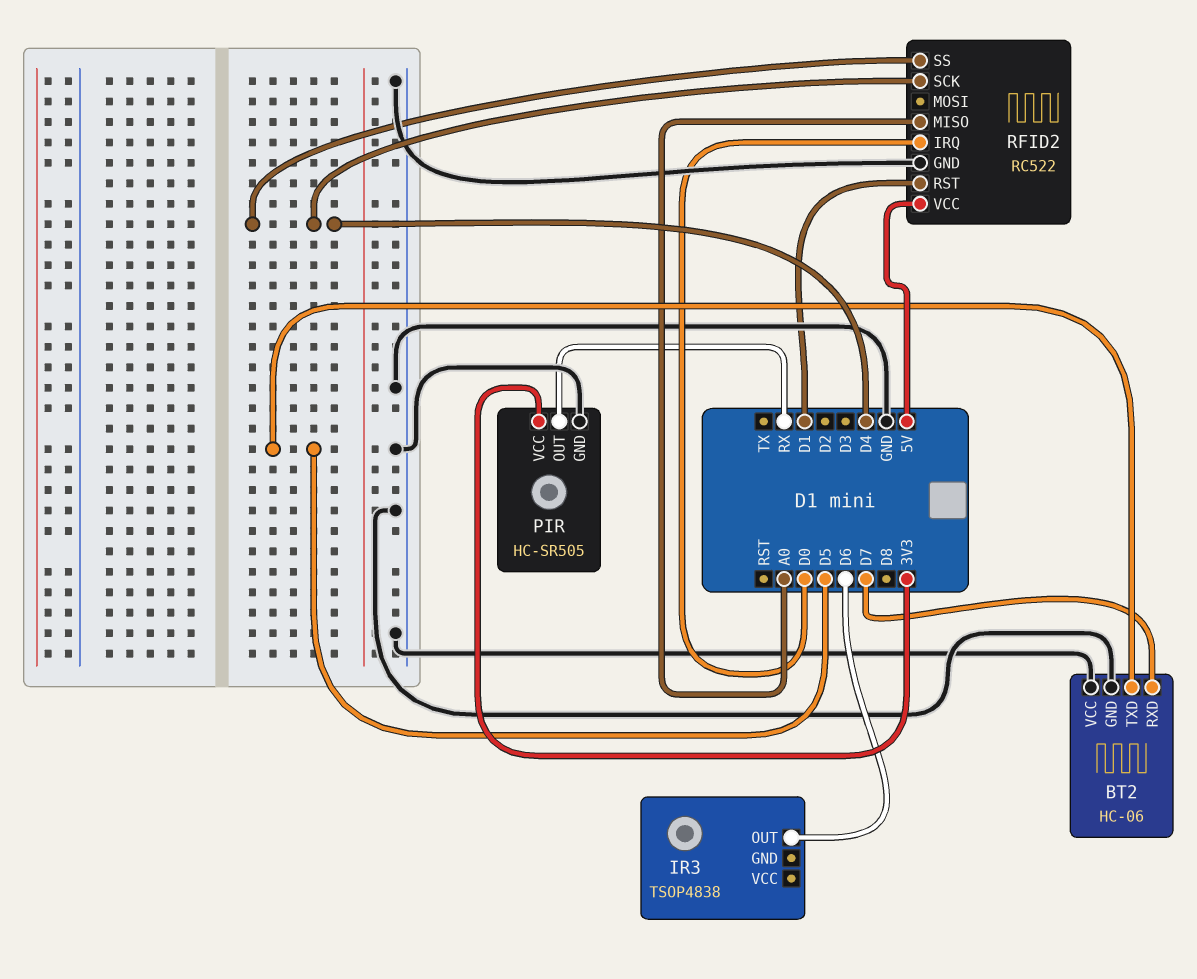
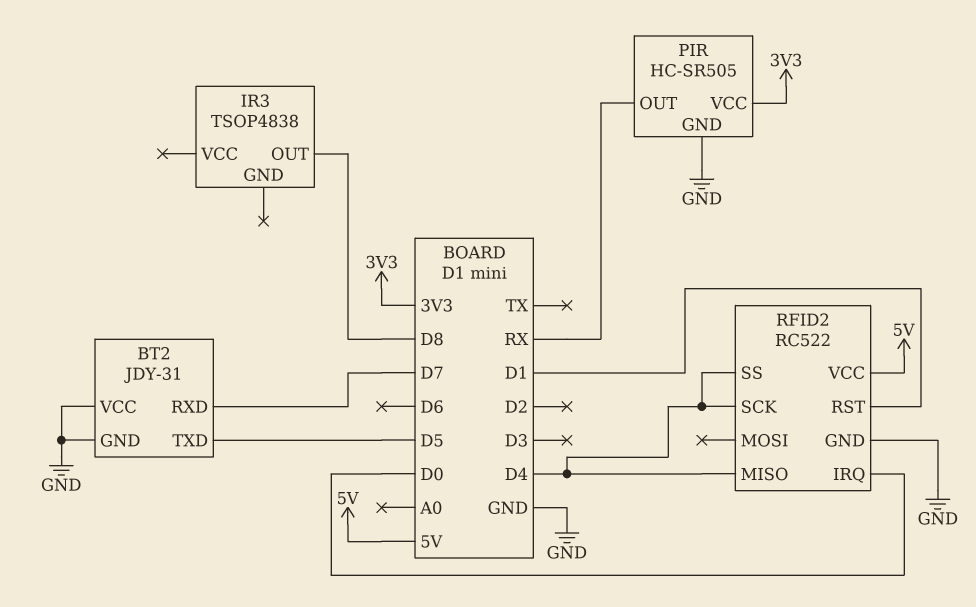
BT2: HC-06 -> JDY-31
IR3 pin OUT: D6 -> D8
RFID2 pin MISO: A0 -> D4

